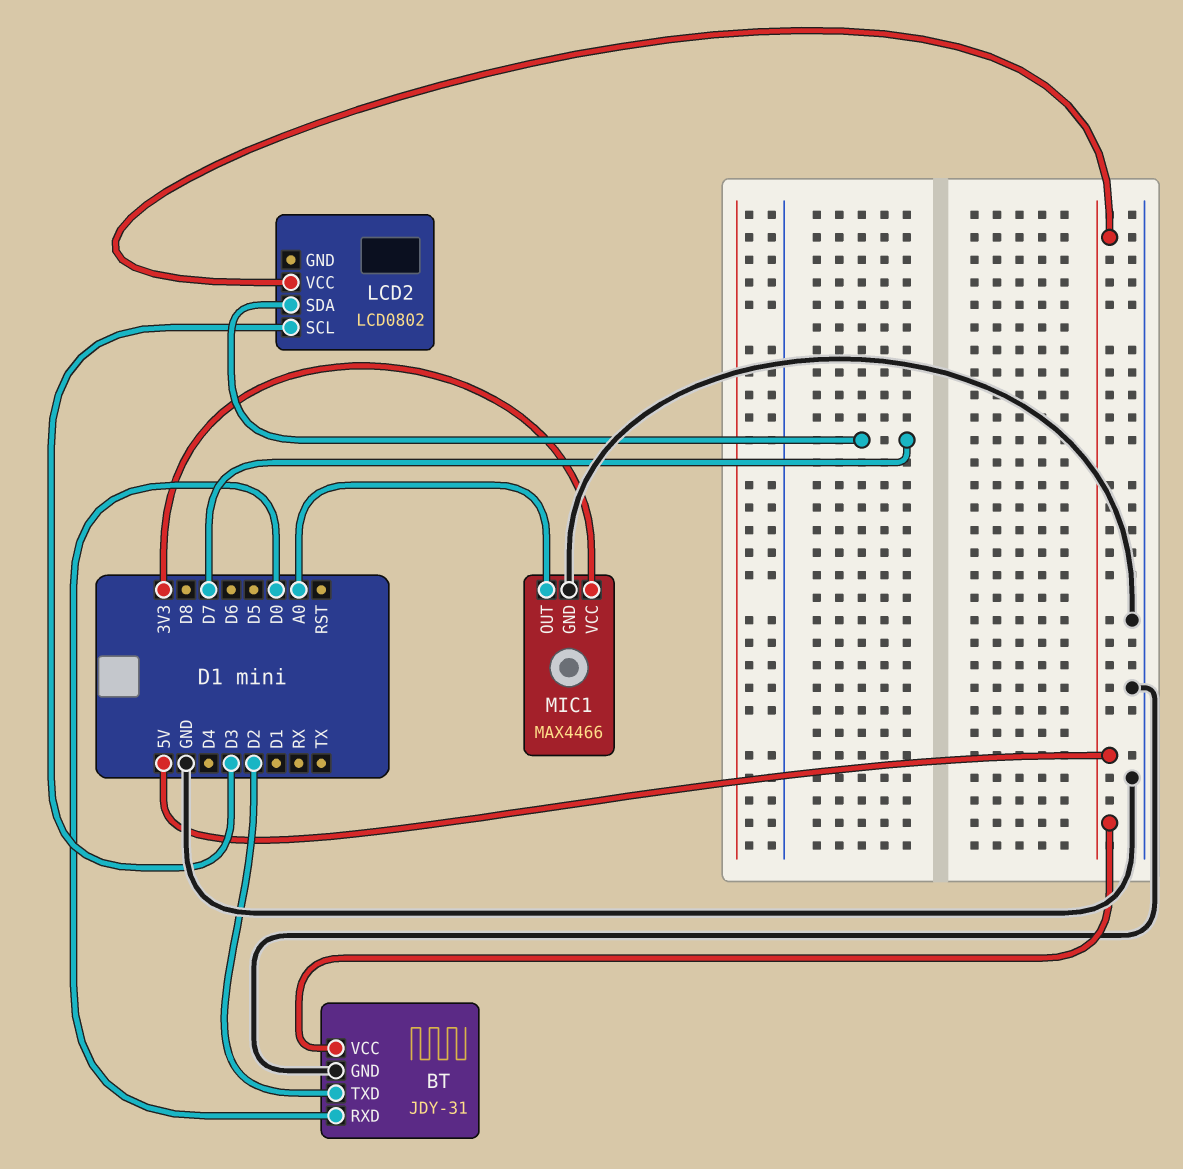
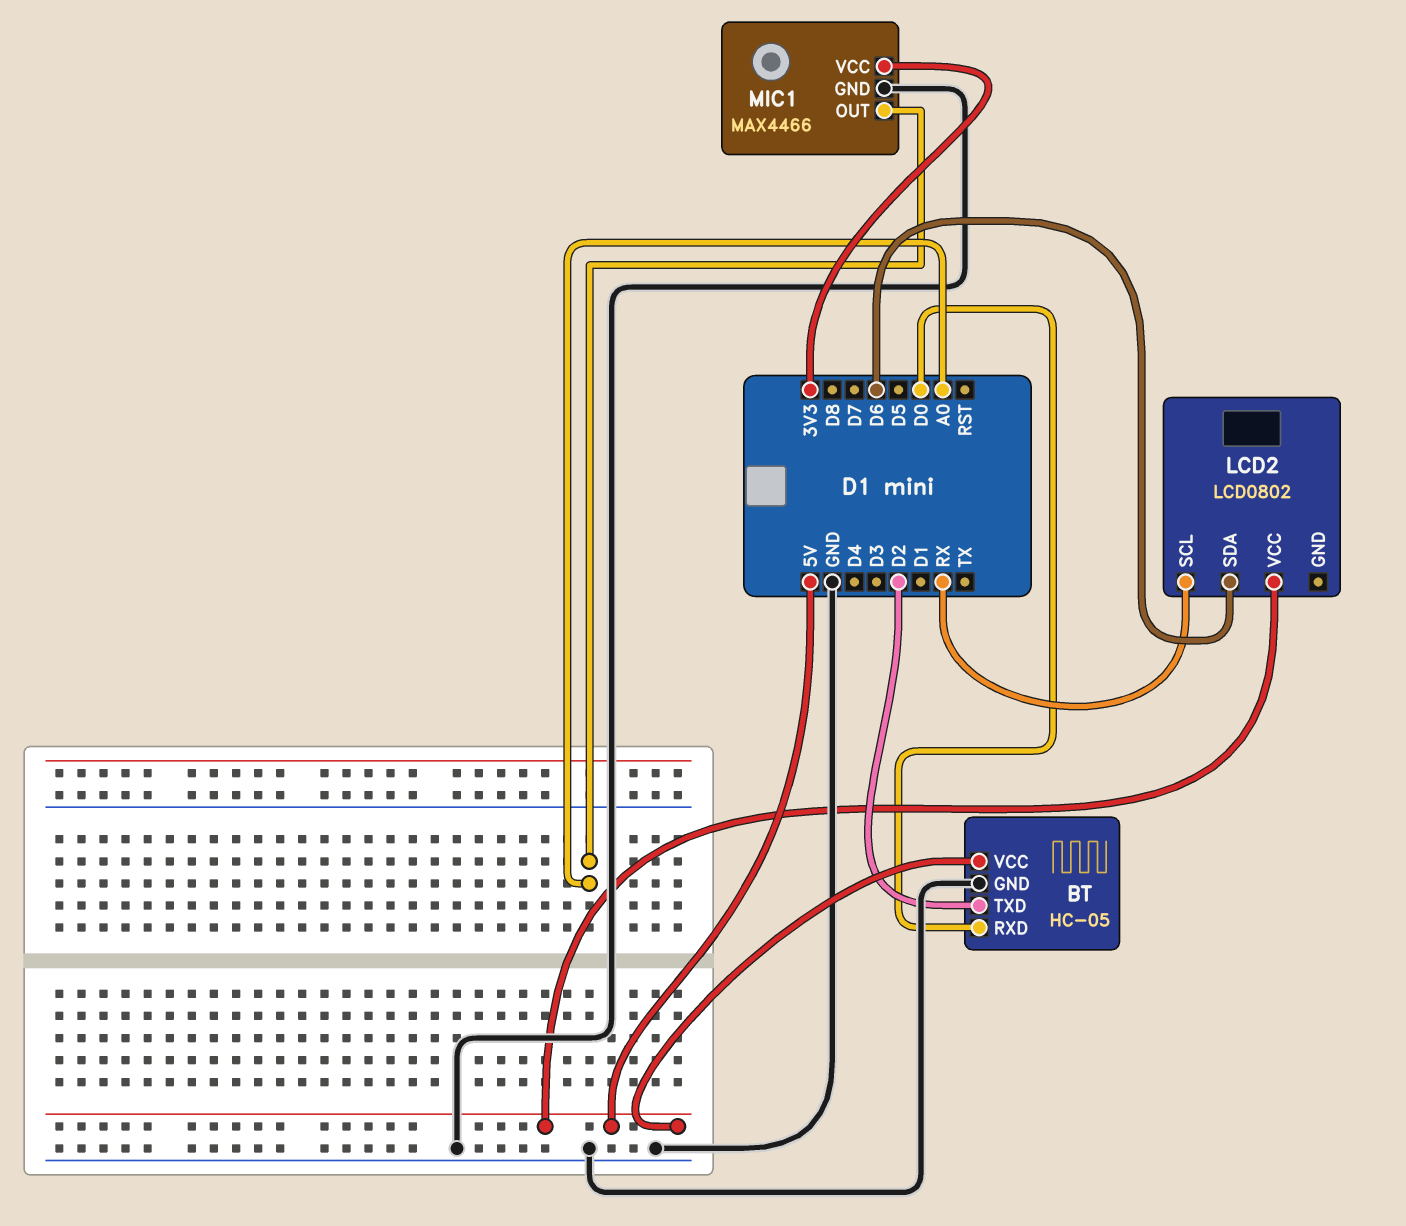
BT: JDY-31 -> HC-05
LCD2 pin SCL: D3 -> RX
LCD2 pin SDA: D7 -> D6

